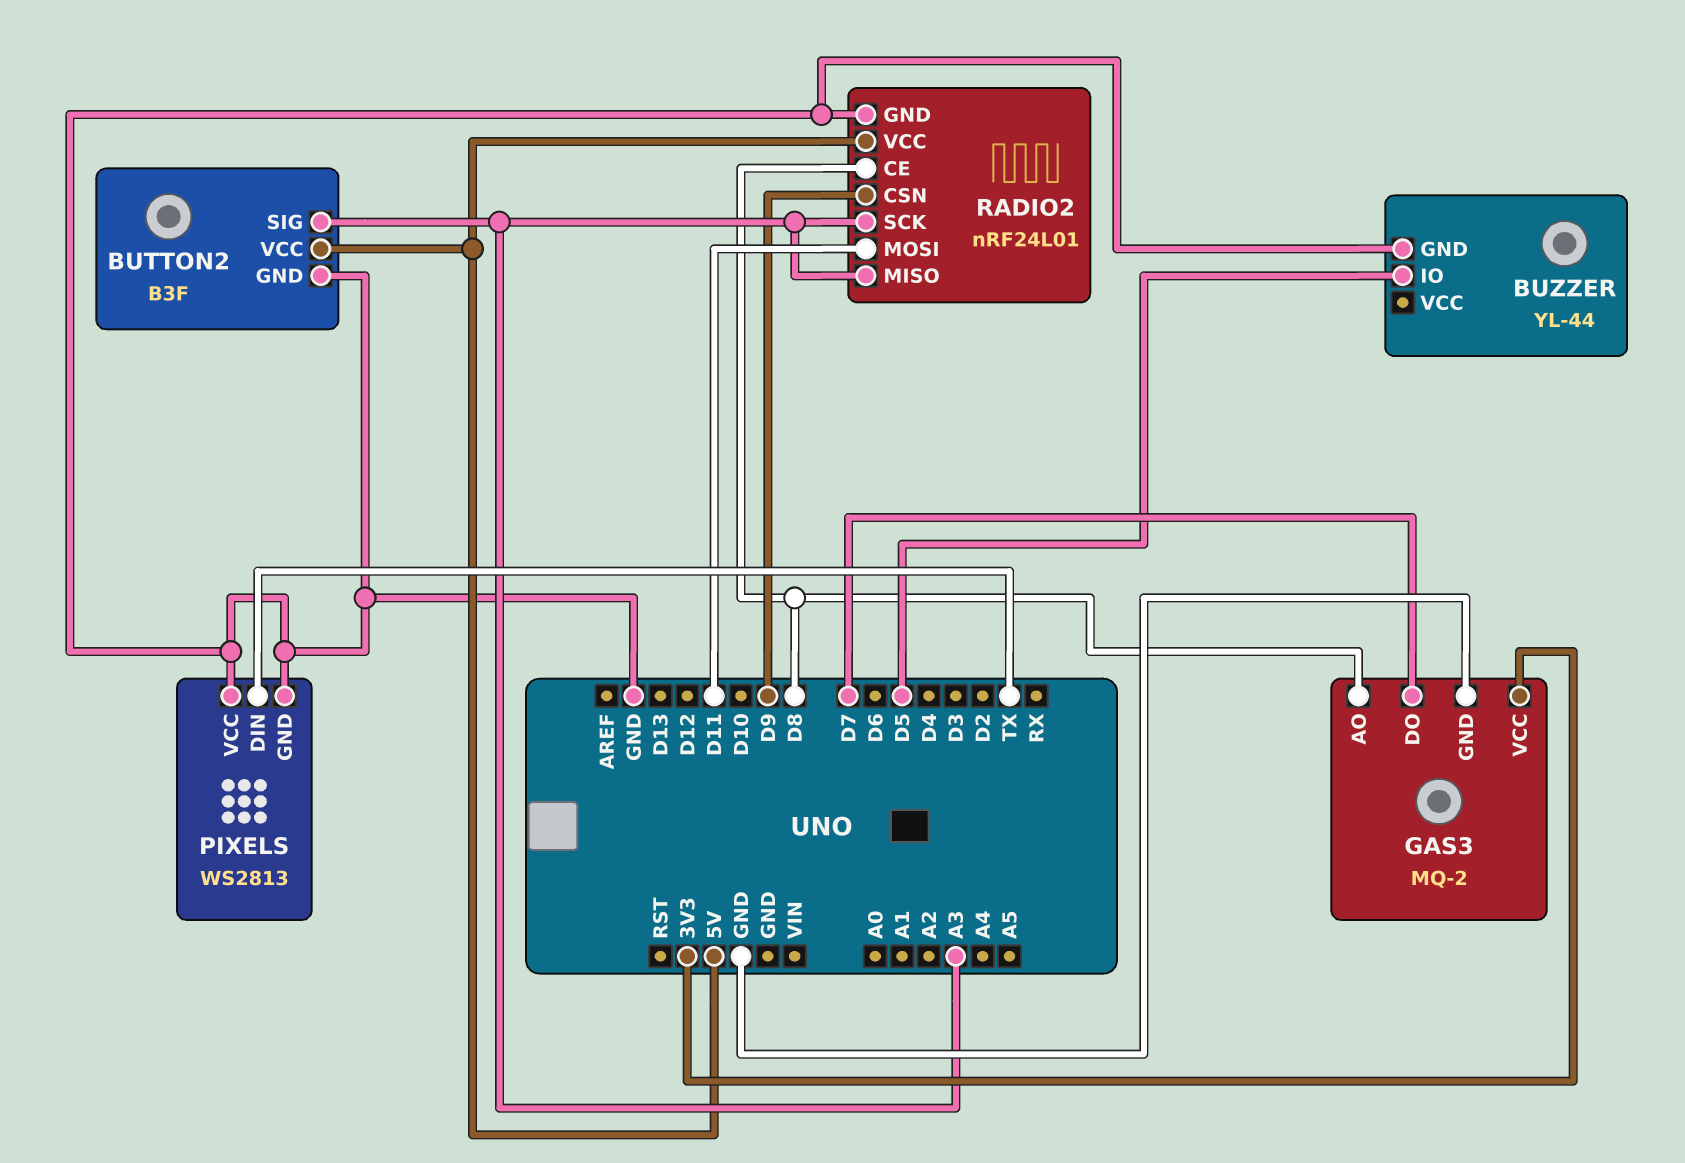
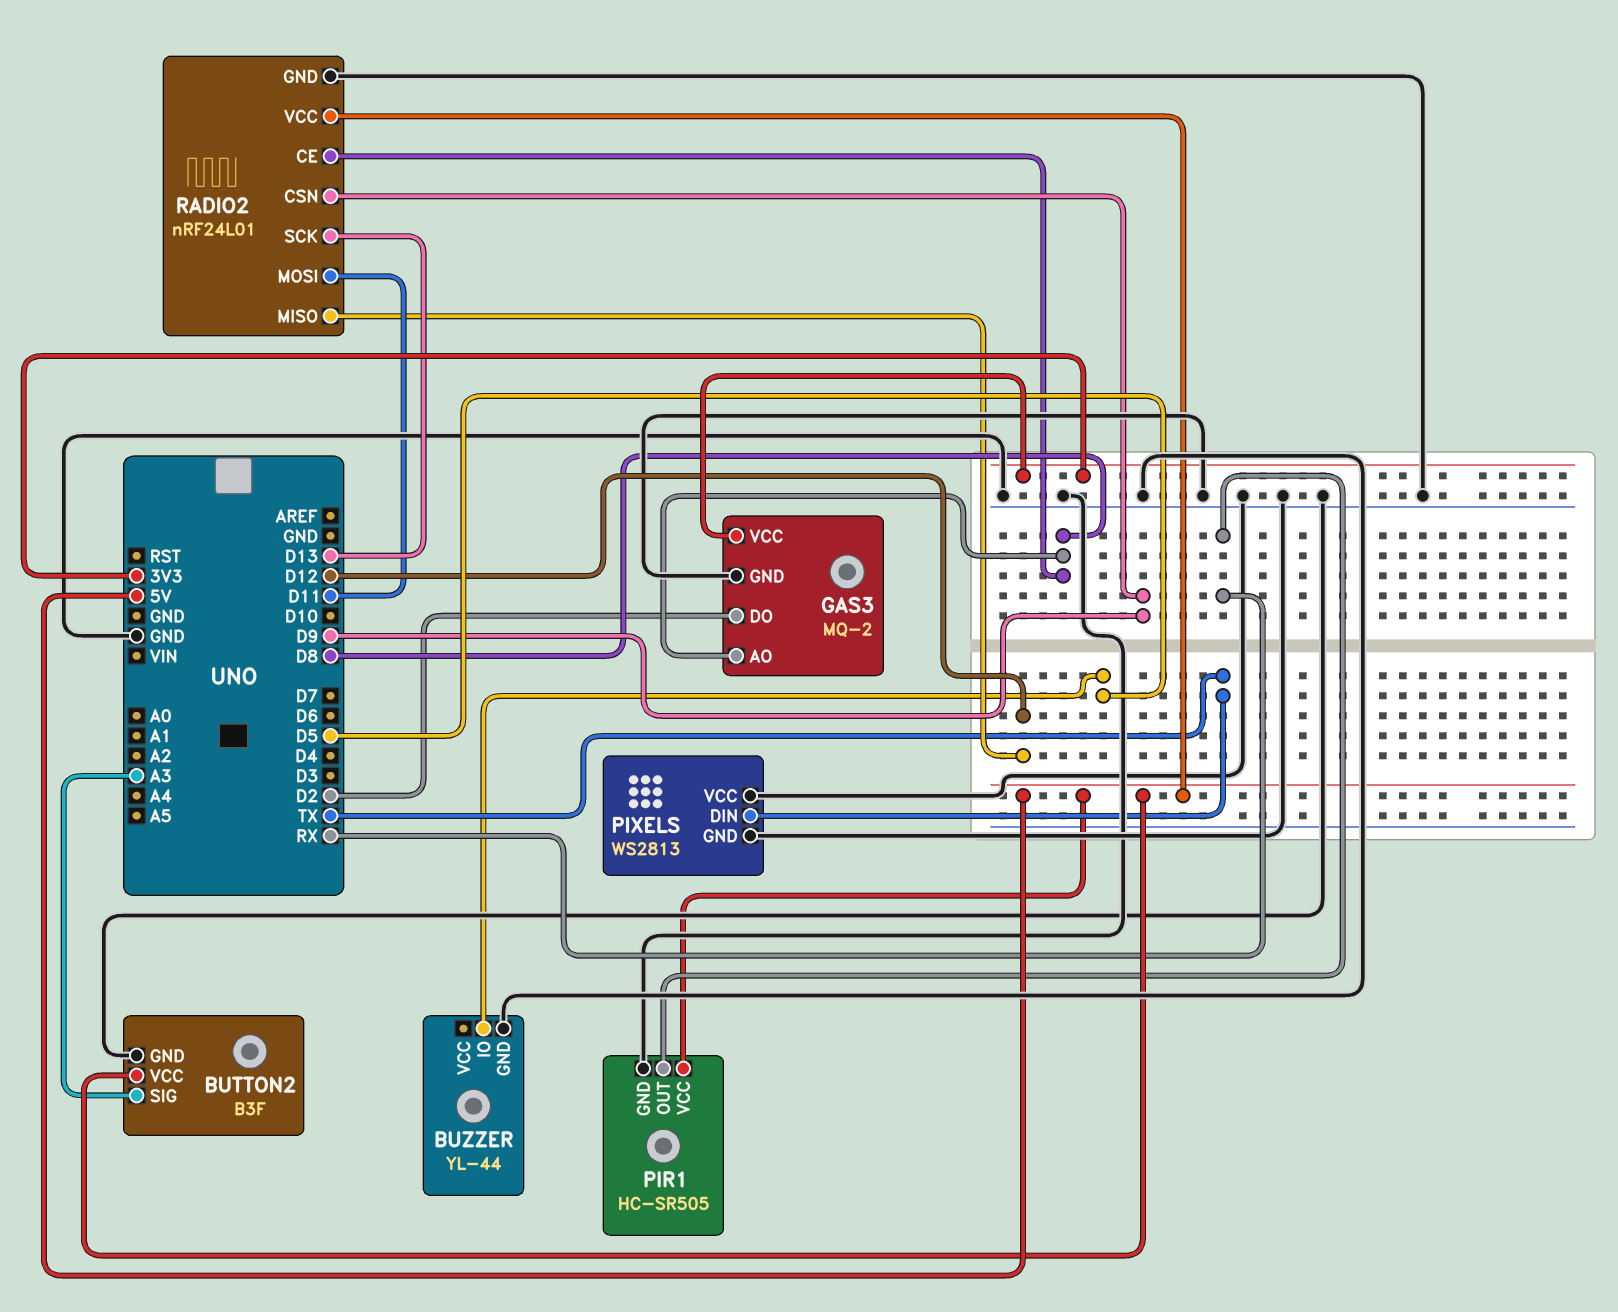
GAS3 pin DO: D7 -> D2
PIR1: none -> HC-SR505
PIR1 pin GND: none -> GND
PIR1 pin OUT: none -> RX
PIR1 pin VCC: none -> 5V
RADIO2 pin MISO: A3 -> D12
RADIO2 pin SCK: A3 -> D13

